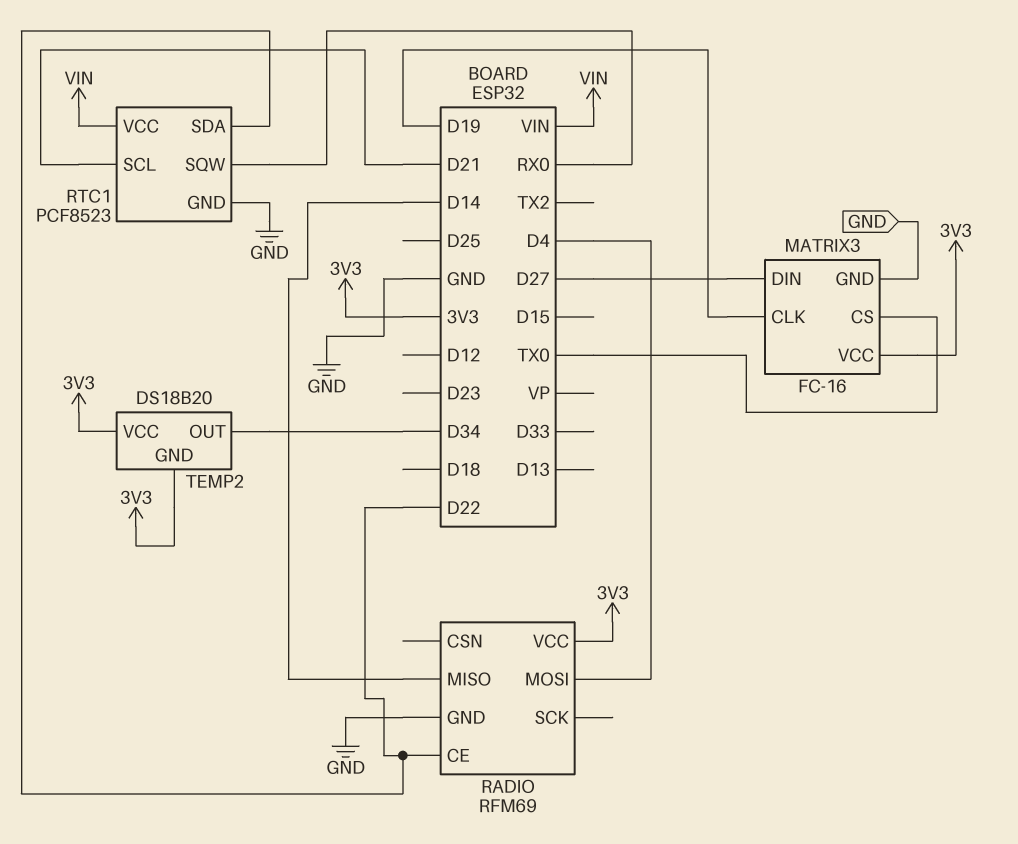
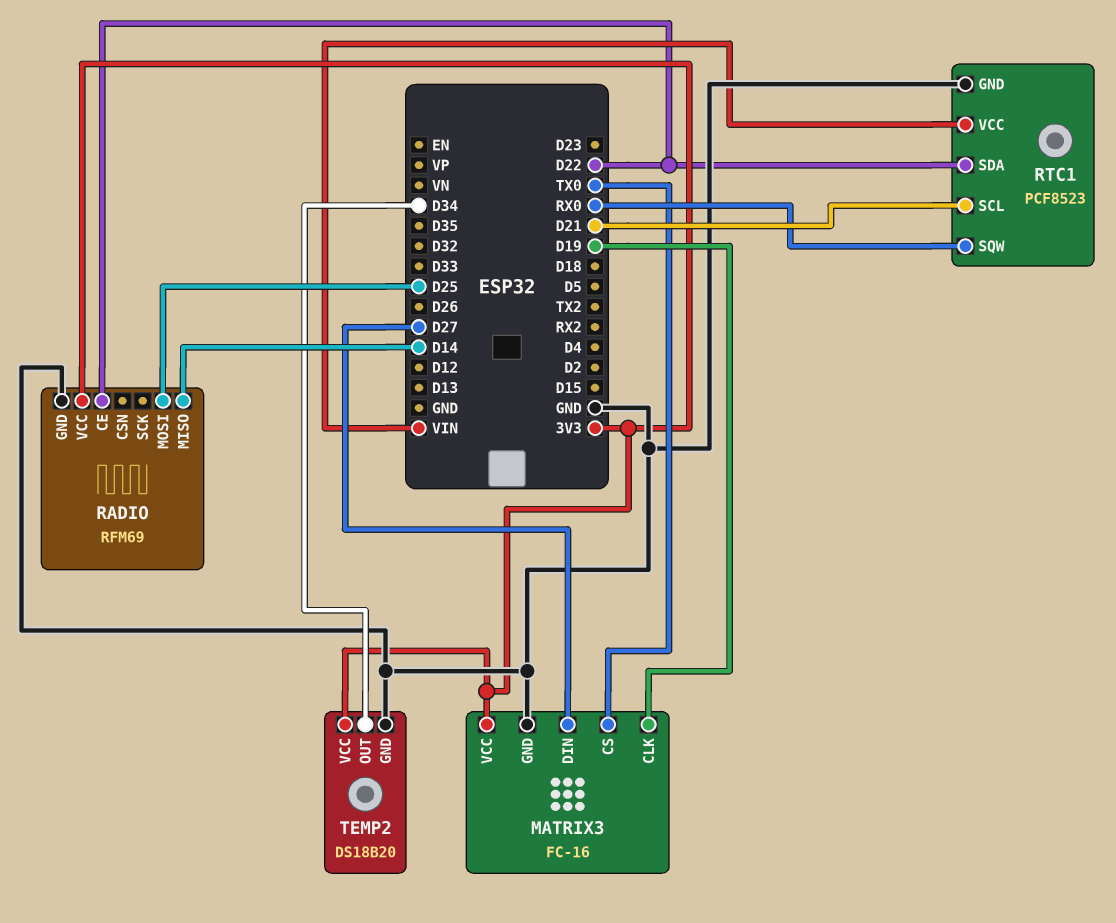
RADIO pin MOSI: D4 -> D25
TEMP2 pin GND: 3V3 -> GND

